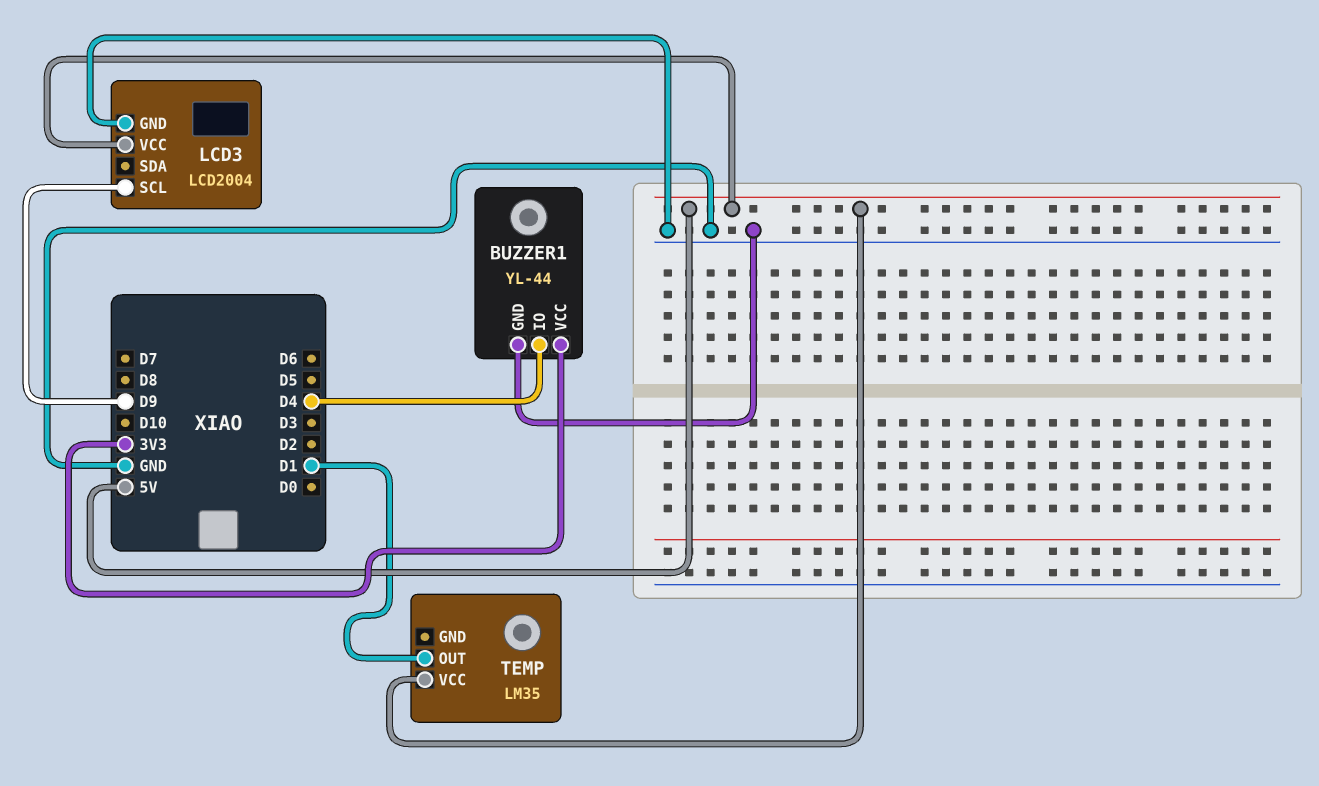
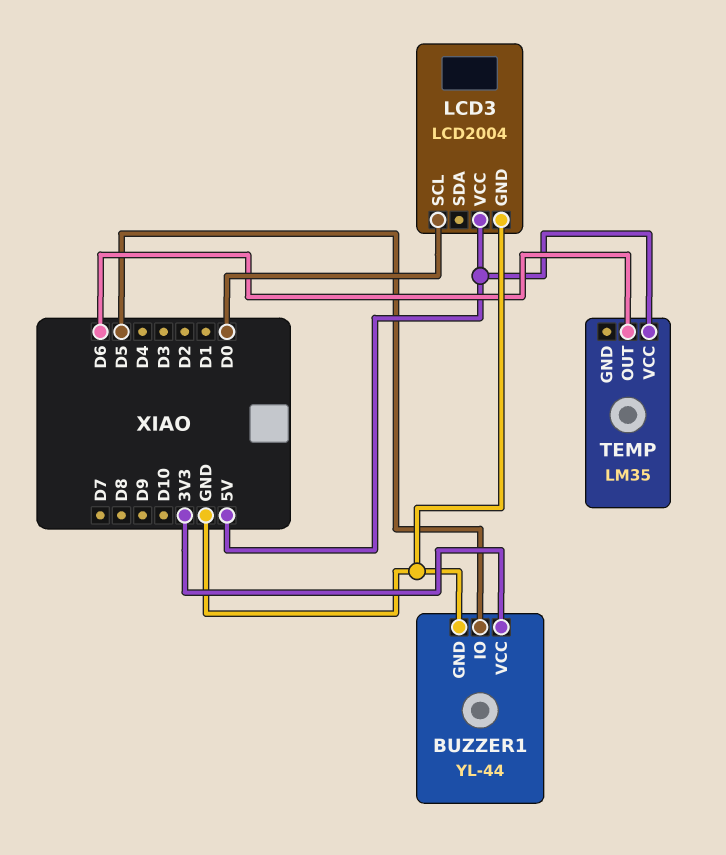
BUZZER1 pin IO: D4 -> D5
LCD3 pin SCL: D9 -> D0
TEMP pin OUT: D1 -> D6

